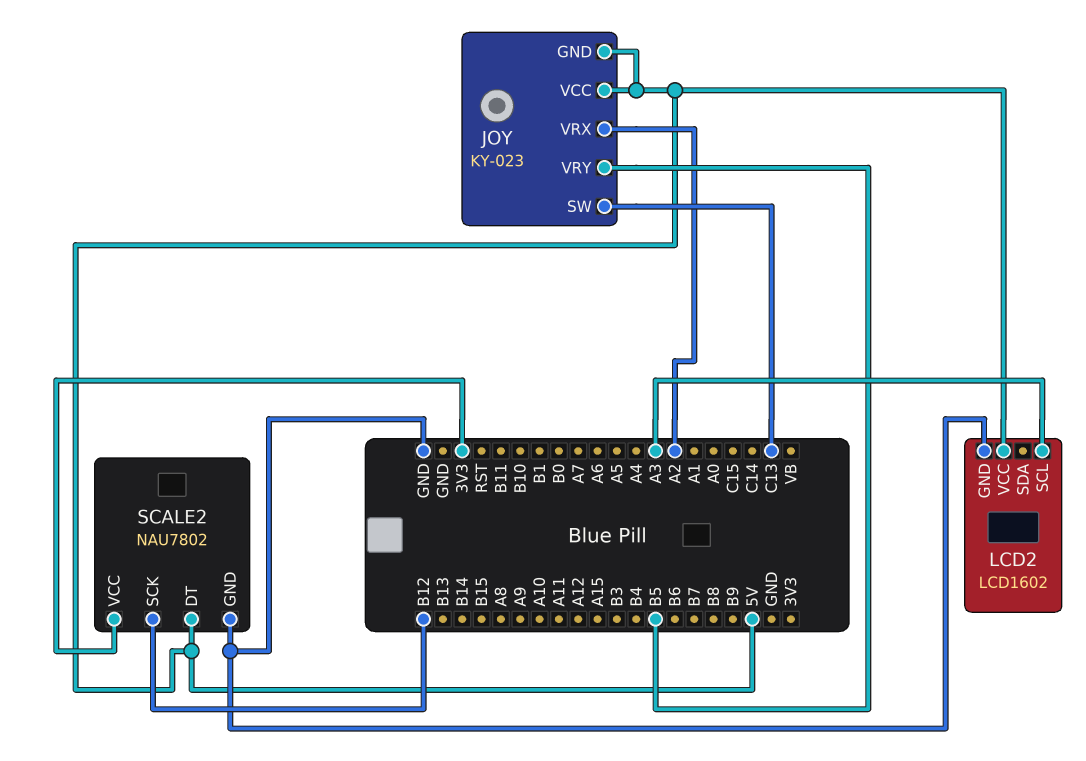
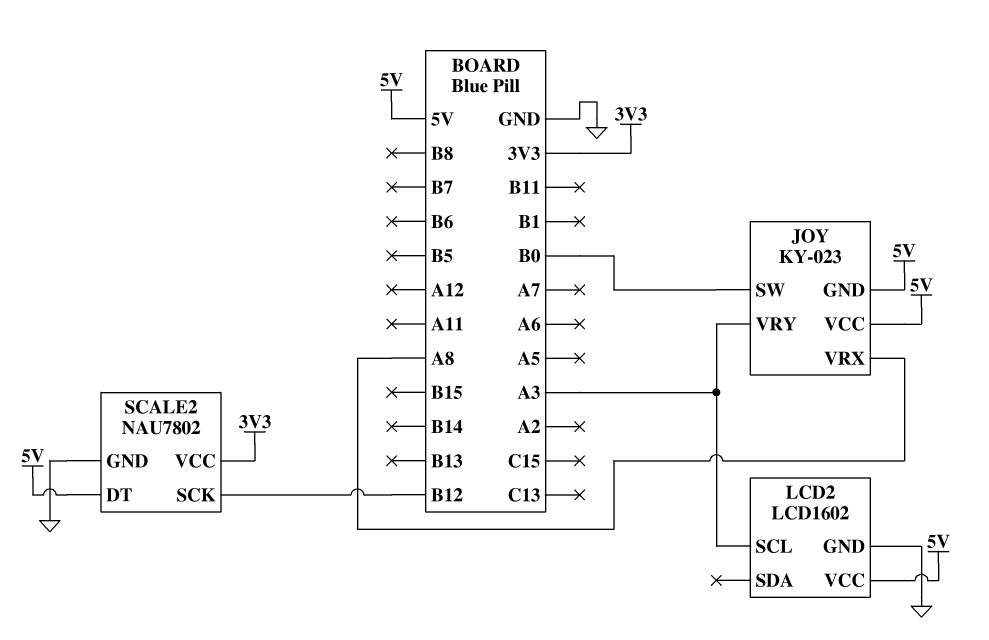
JOY pin SW: C13 -> B0
JOY pin VRX: A2 -> A8
JOY pin VRY: B5 -> A3

